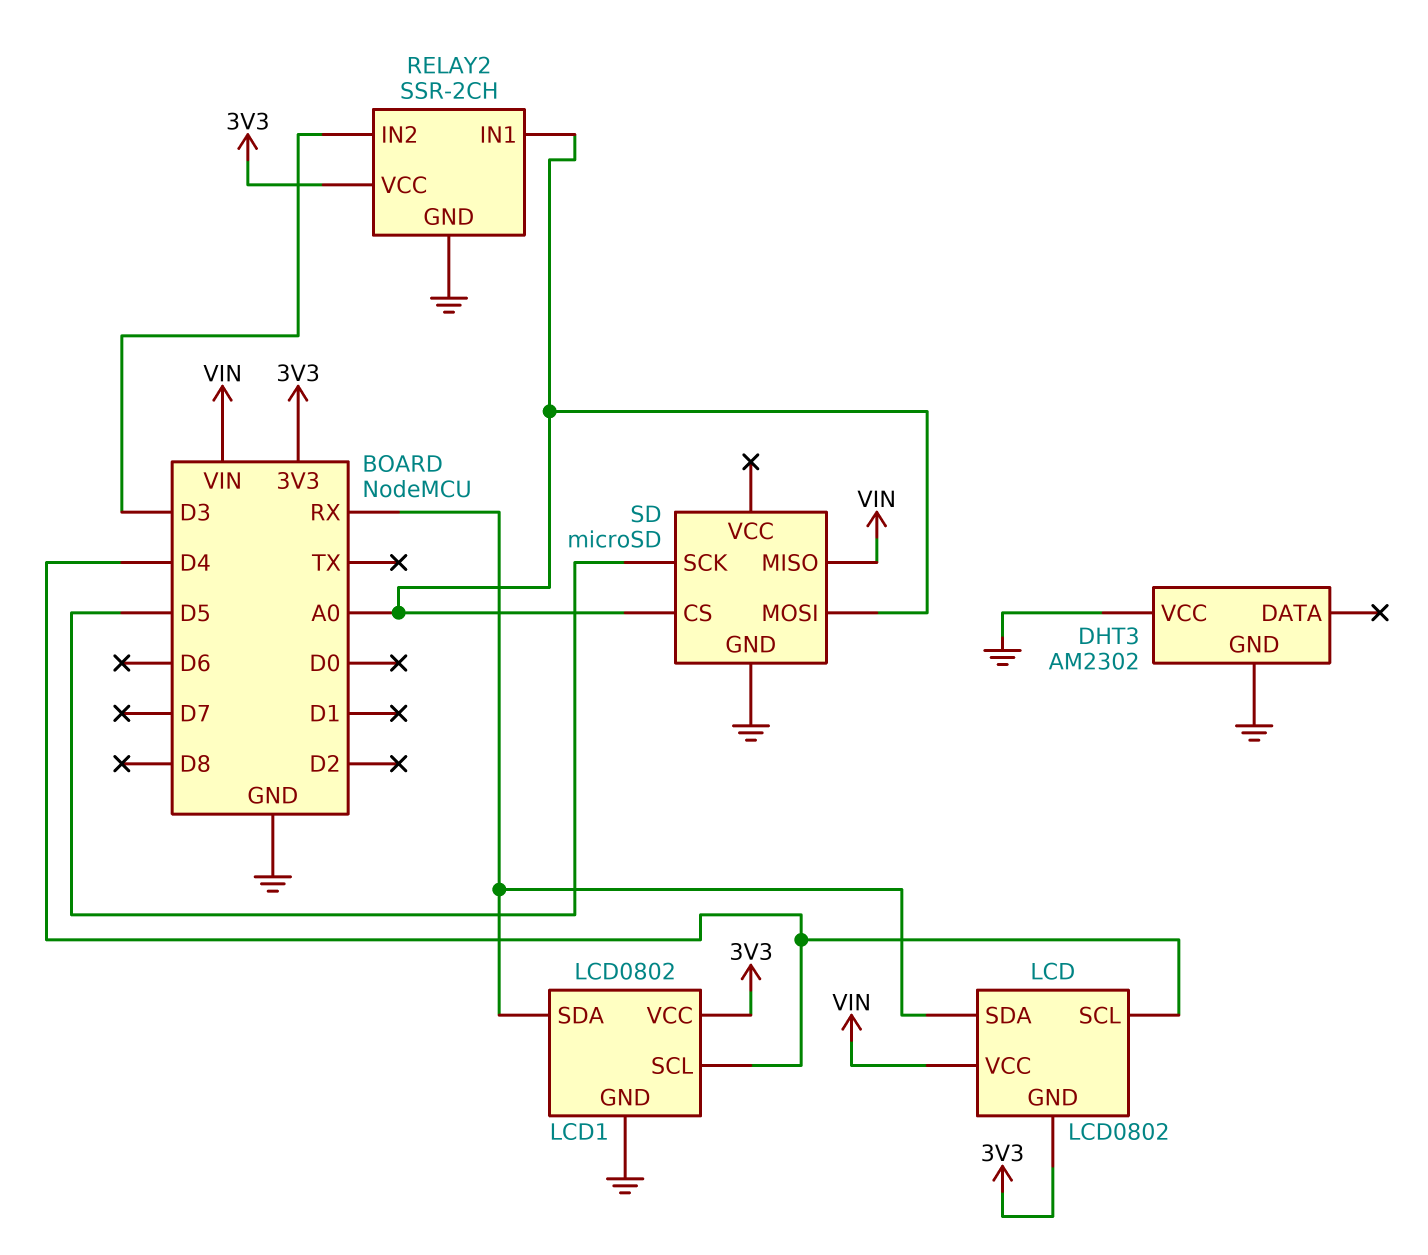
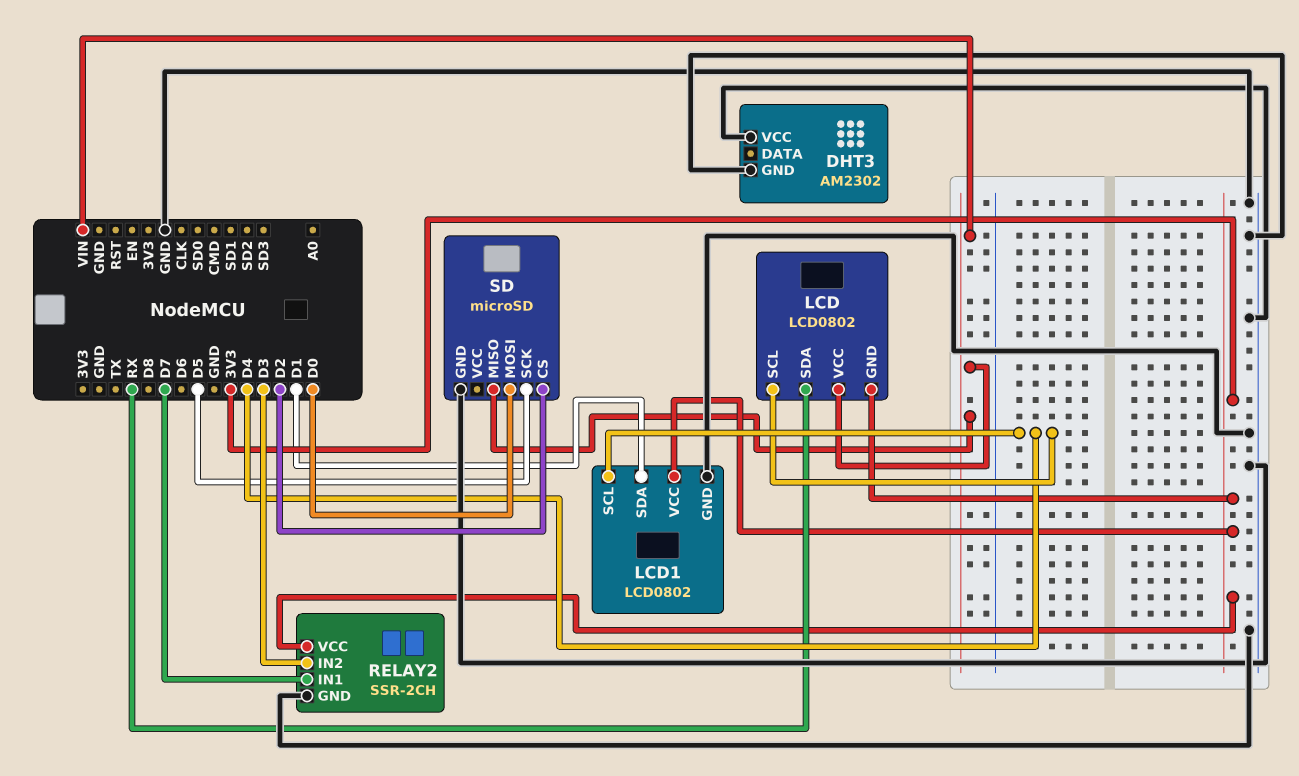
LCD1 pin SDA: RX -> D1
RELAY2 pin IN1: A0 -> D7
SD pin CS: A0 -> D2
SD pin MOSI: A0 -> D0

